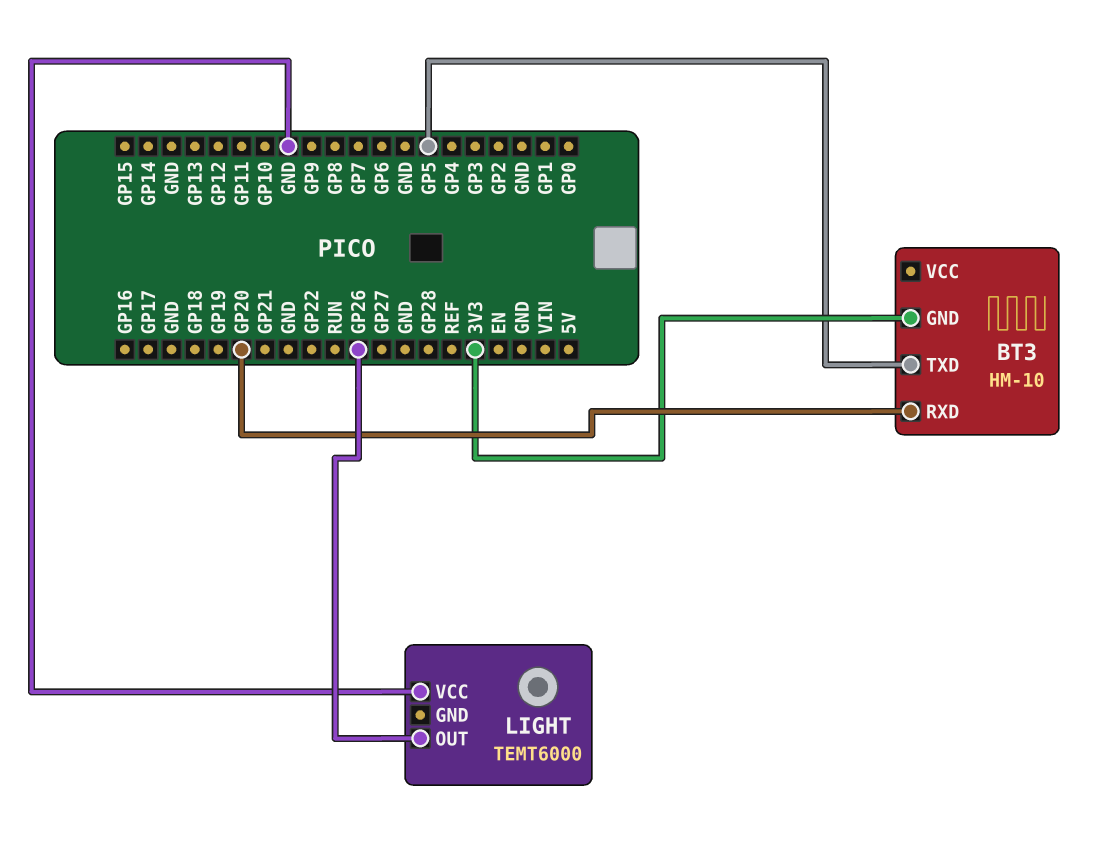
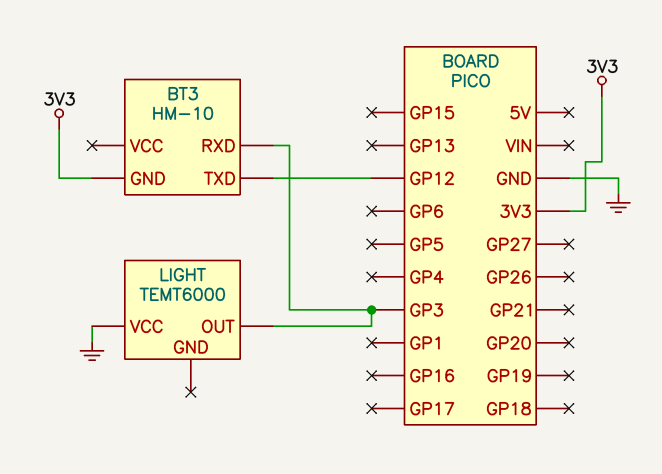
BT3 pin RXD: GP20 -> GP3
BT3 pin TXD: GP5 -> GP12
LIGHT pin OUT: GP26 -> GP3

